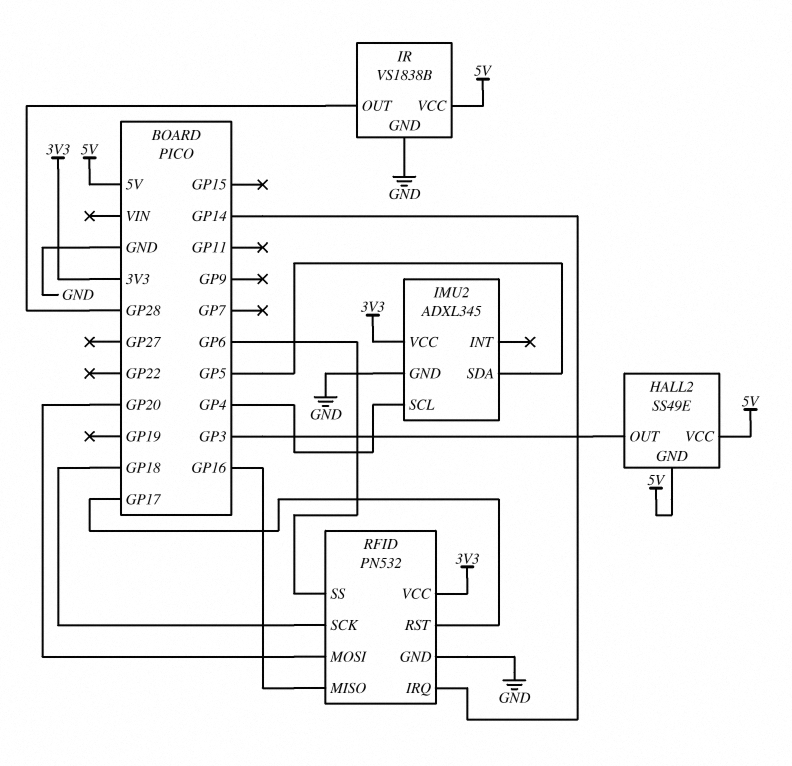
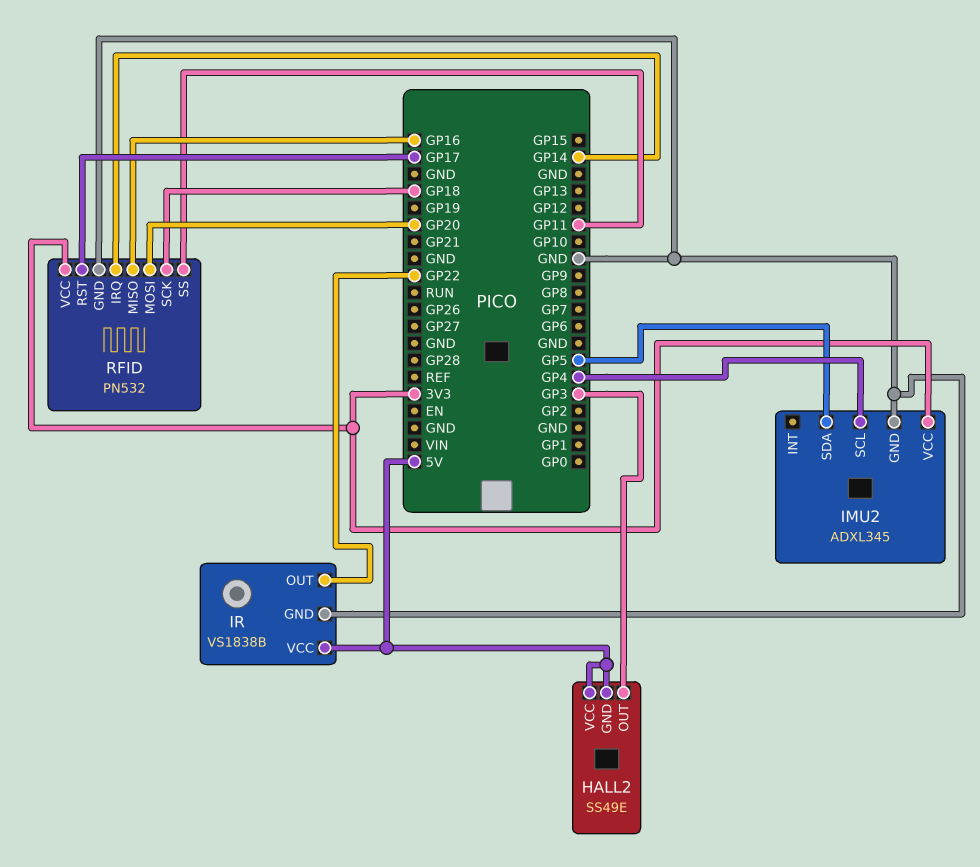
IR pin OUT: GP28 -> GP22
RFID pin SS: GP6 -> GP11

